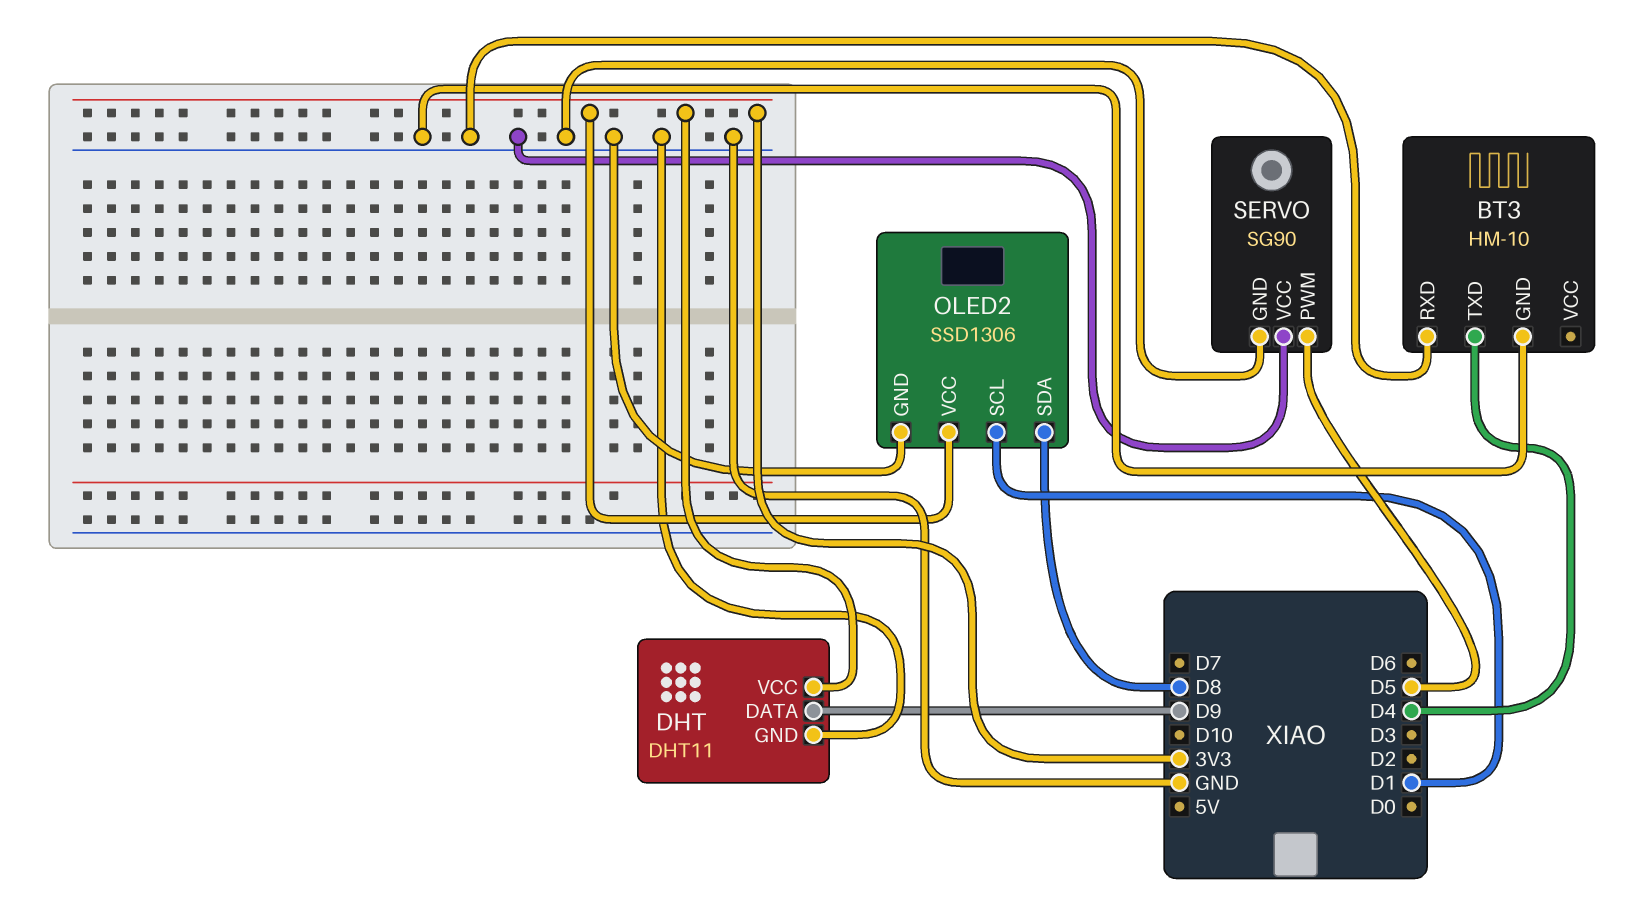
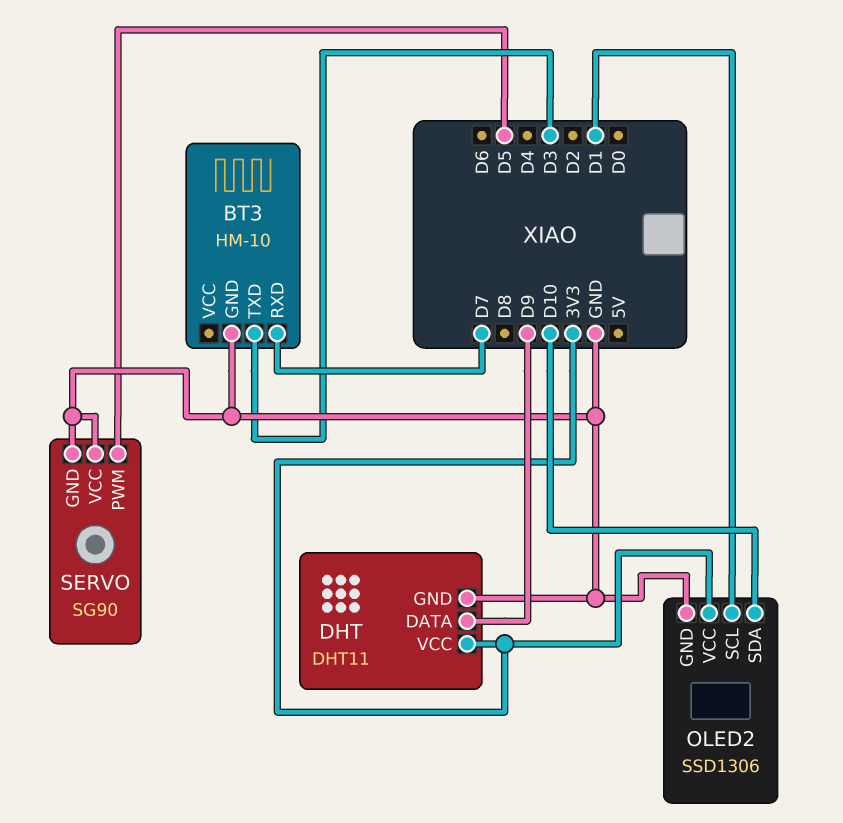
BT3 pin RXD: GND -> D7
BT3 pin TXD: D4 -> D3
OLED2 pin SDA: D8 -> D10

